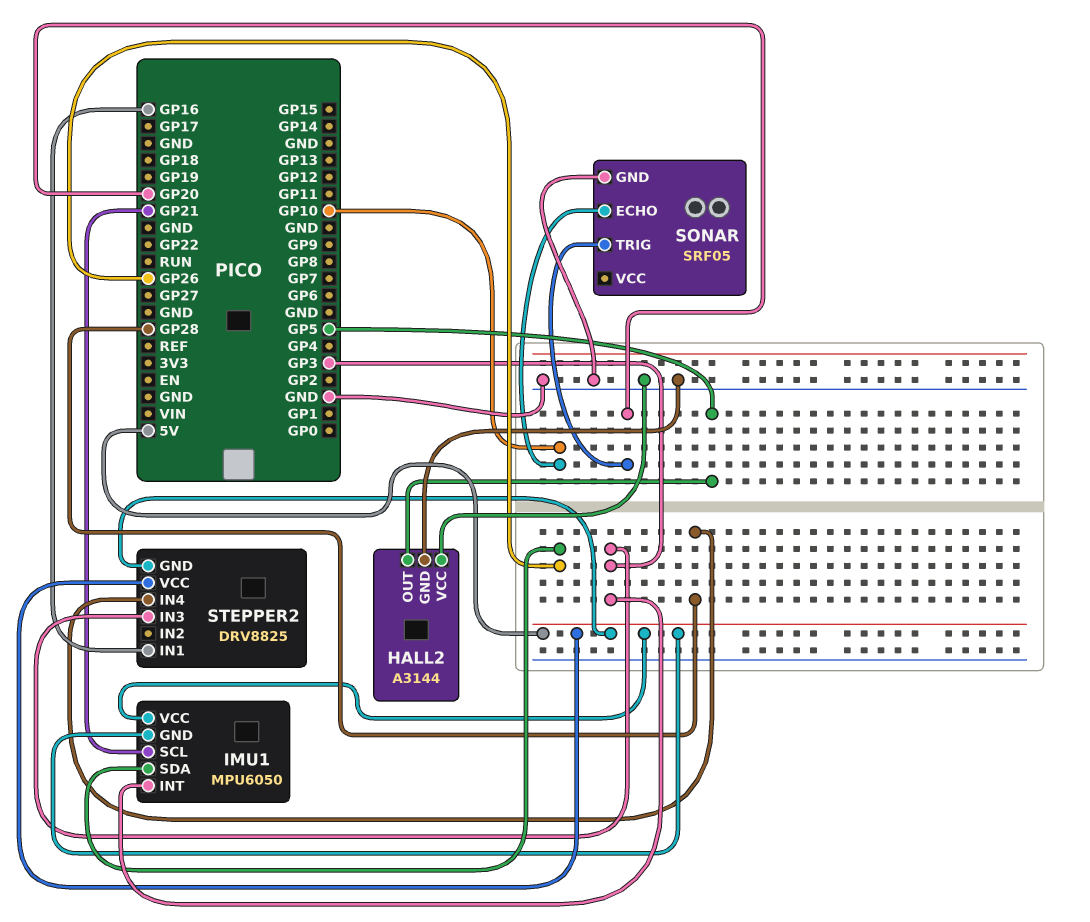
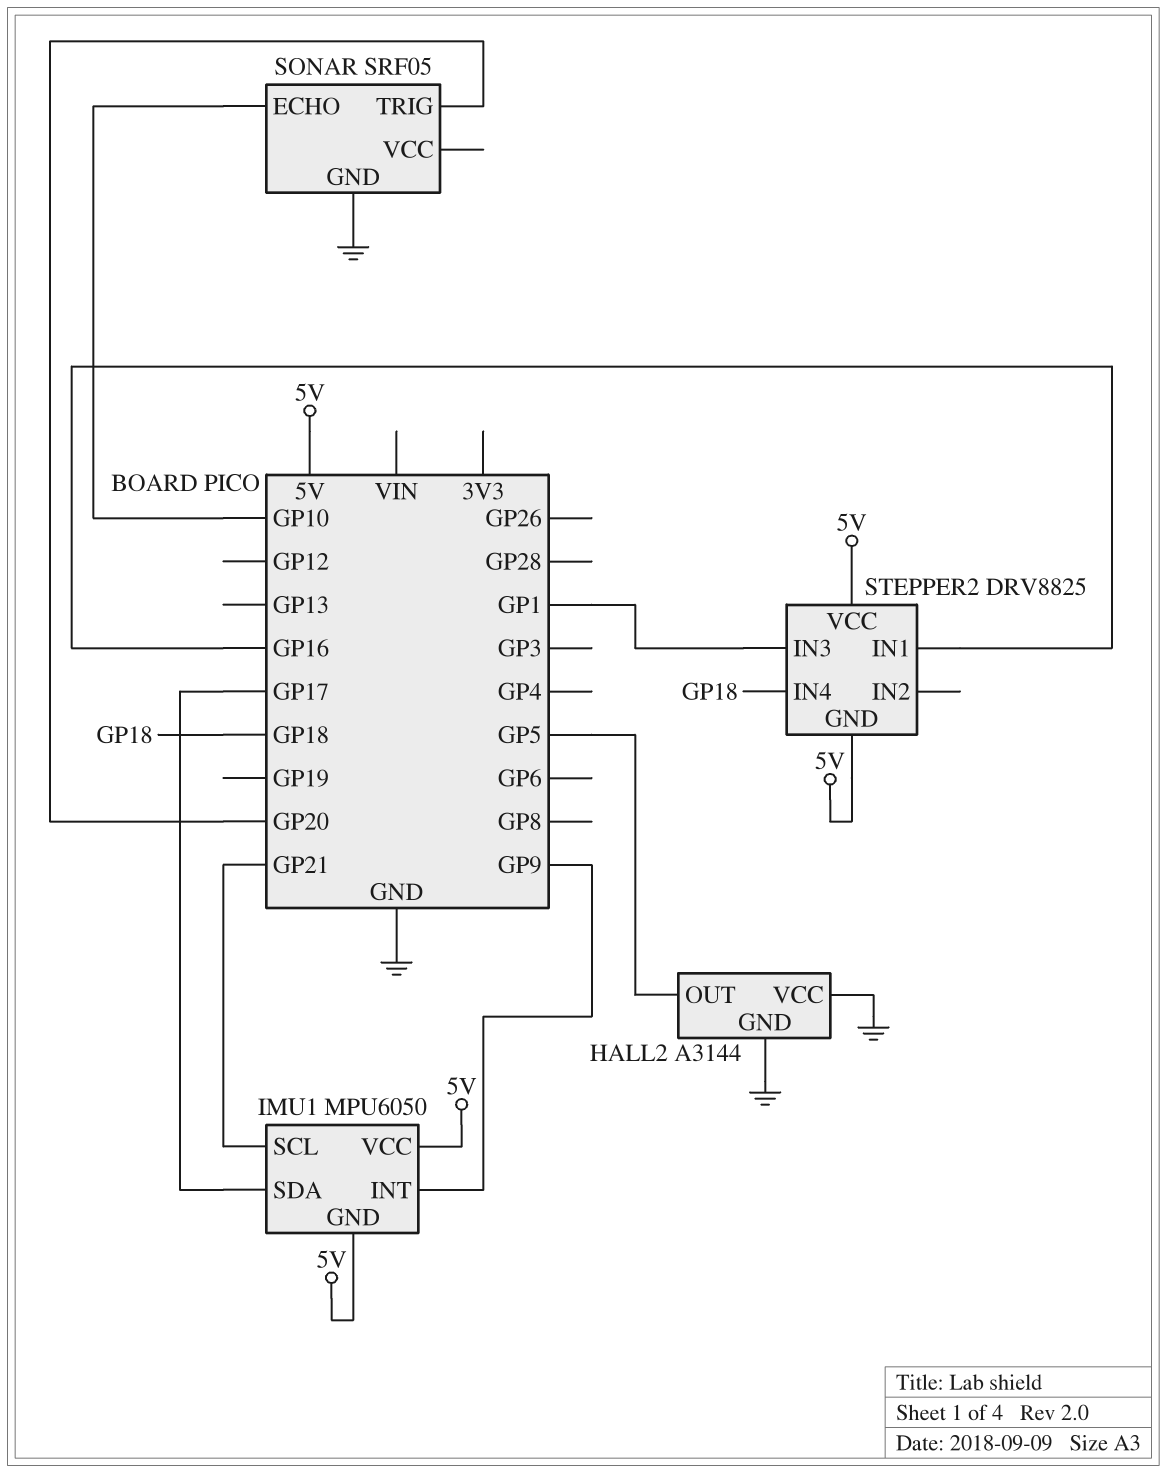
IMU1 pin INT: GP3 -> GP9
IMU1 pin SDA: GP26 -> GP17
STEPPER2 pin IN3: GP3 -> GP1
STEPPER2 pin IN4: GP28 -> GP18

